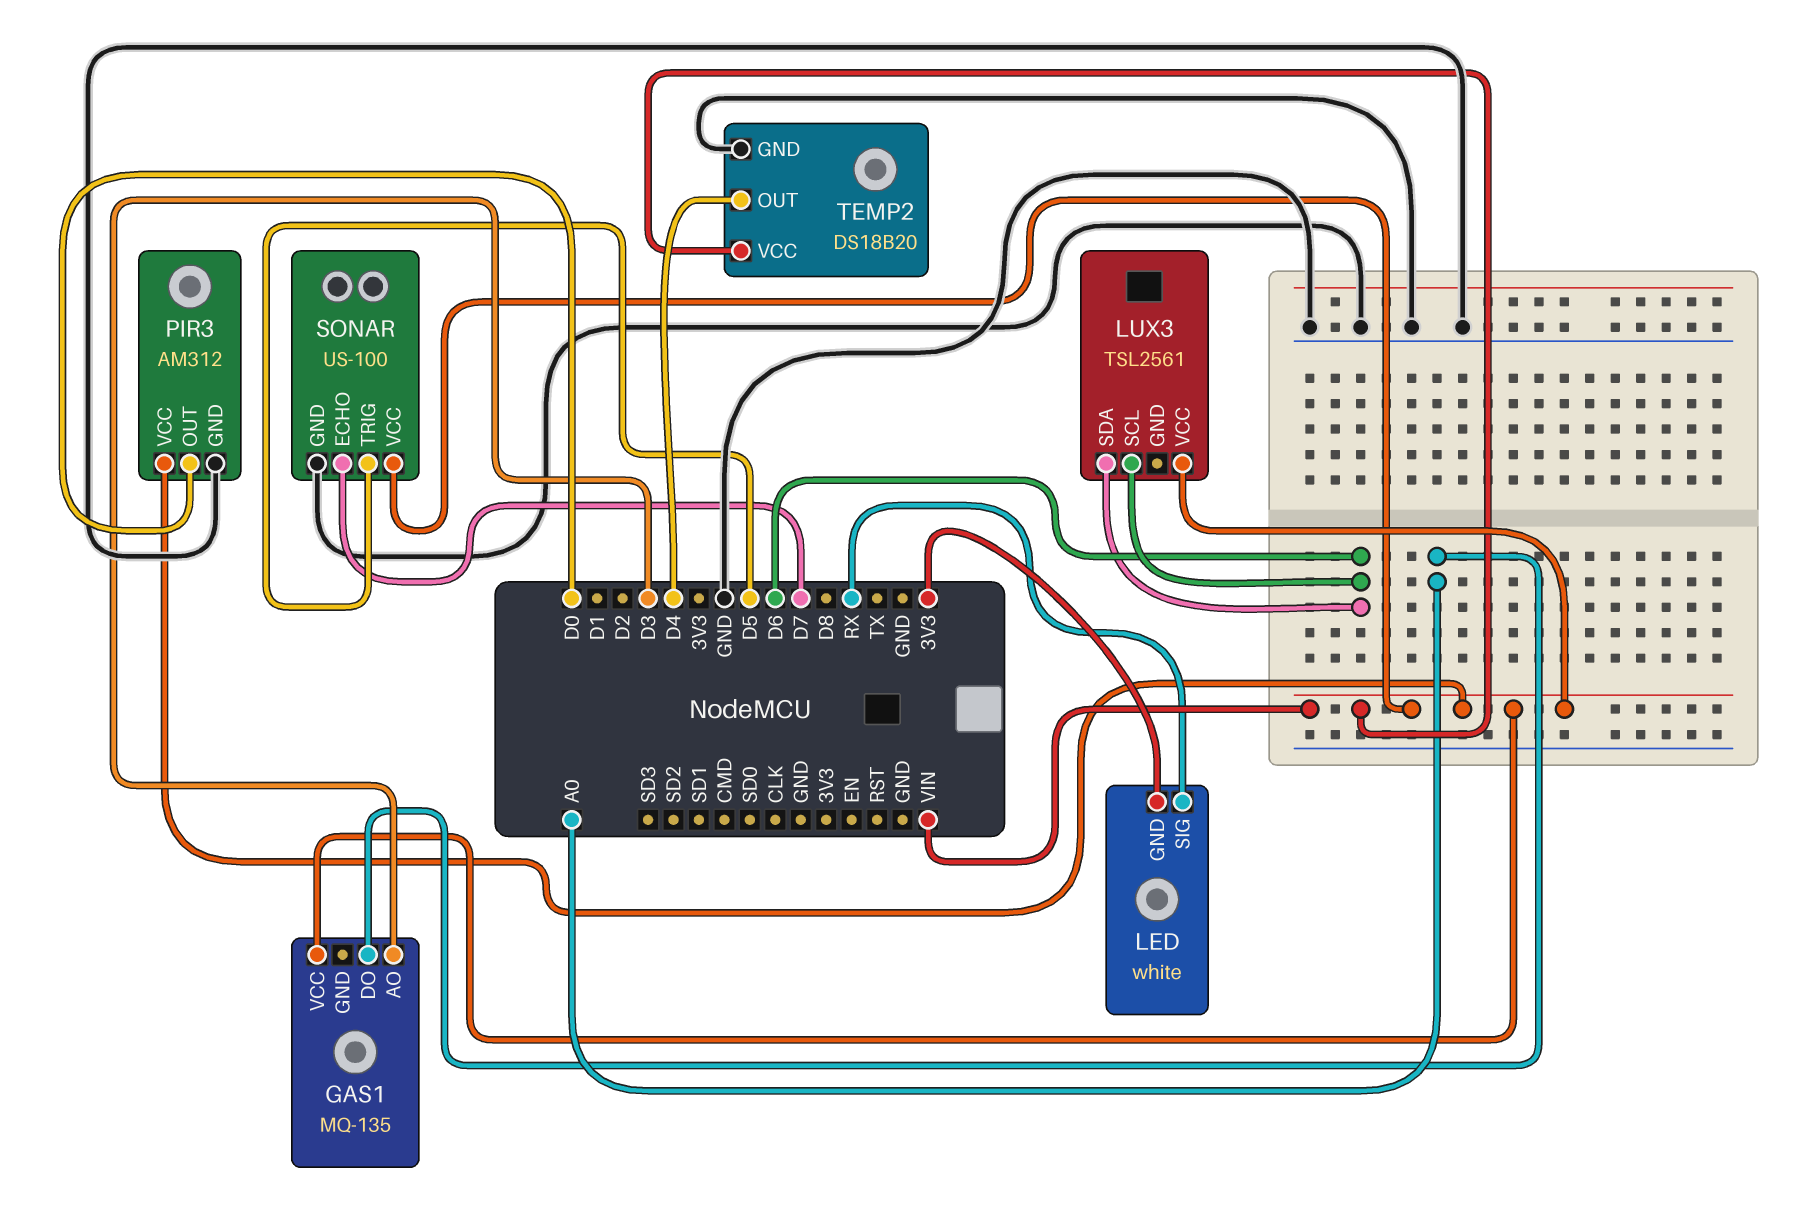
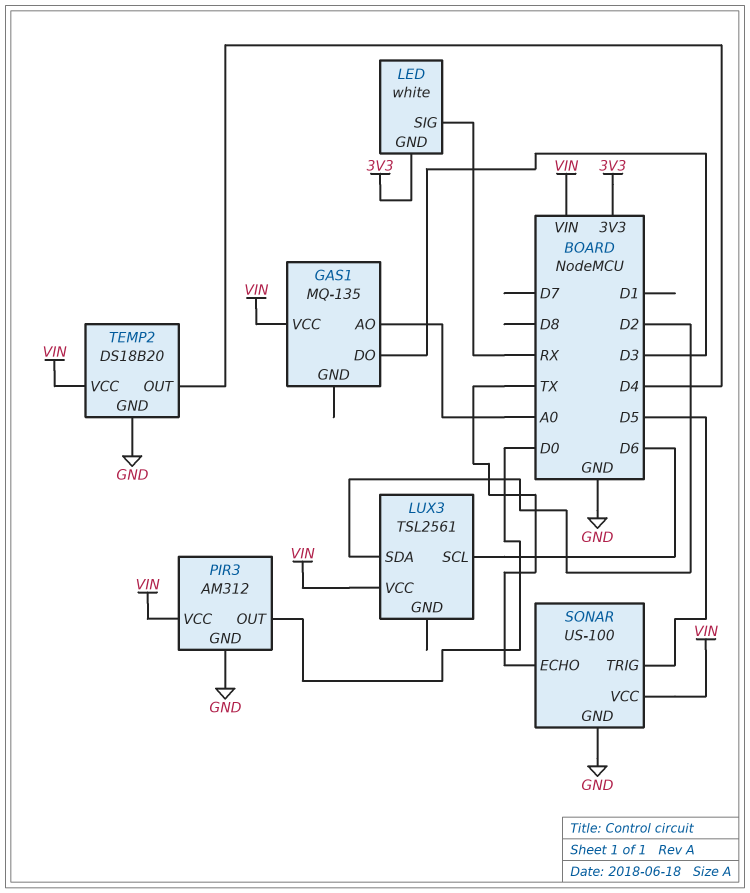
GAS1 pin AO: D3 -> A0
GAS1 pin DO: A0 -> D3
LUX3 pin SDA: D6 -> D2
SONAR pin ECHO: D7 -> TX

